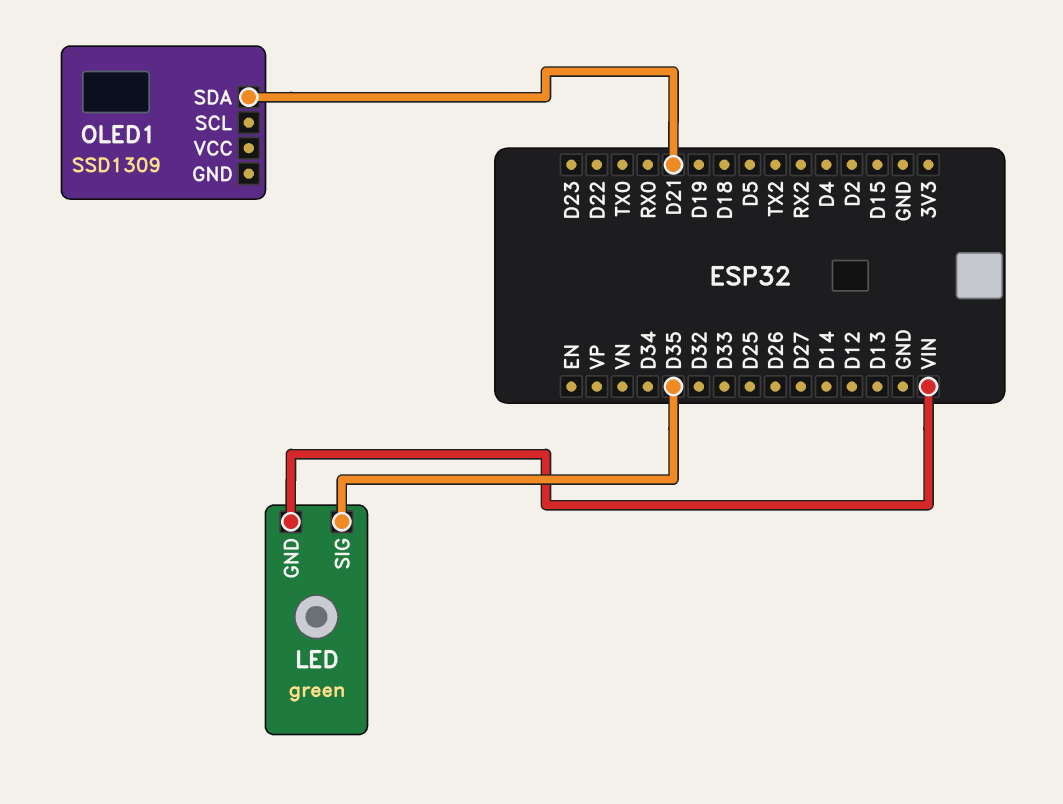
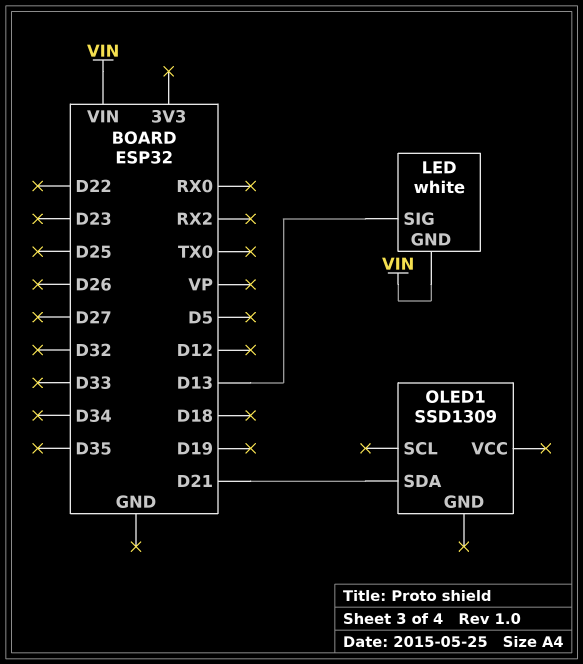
LED: green -> white
LED pin SIG: D35 -> D13

